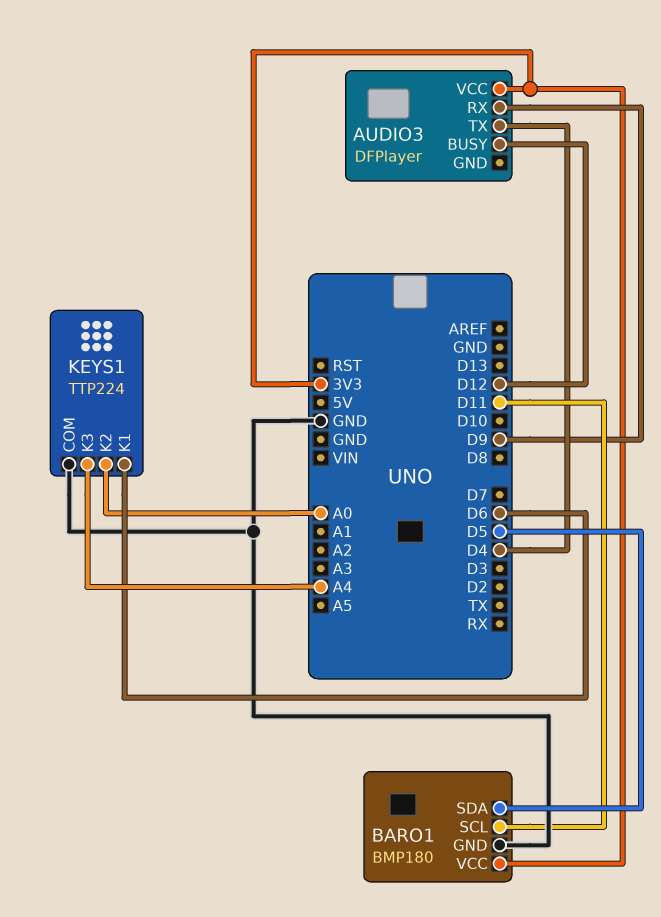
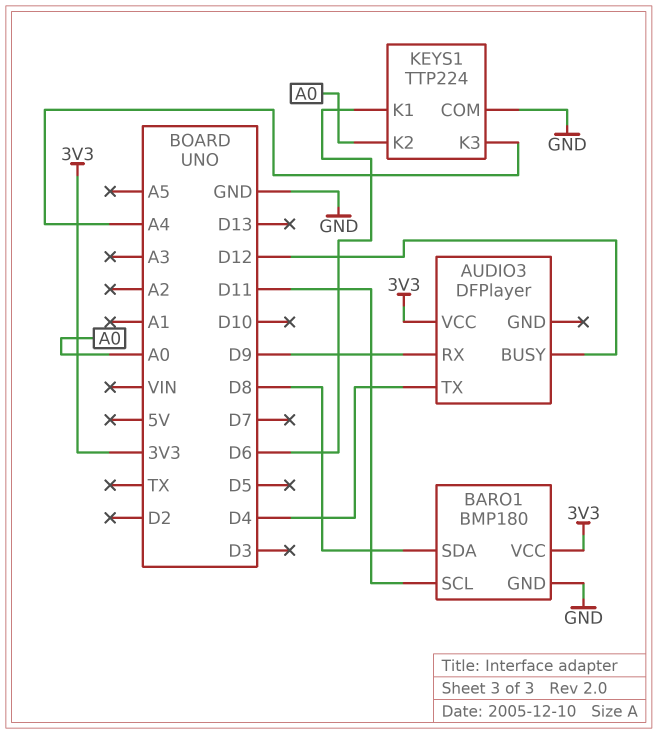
BARO1 pin SDA: D5 -> D8

